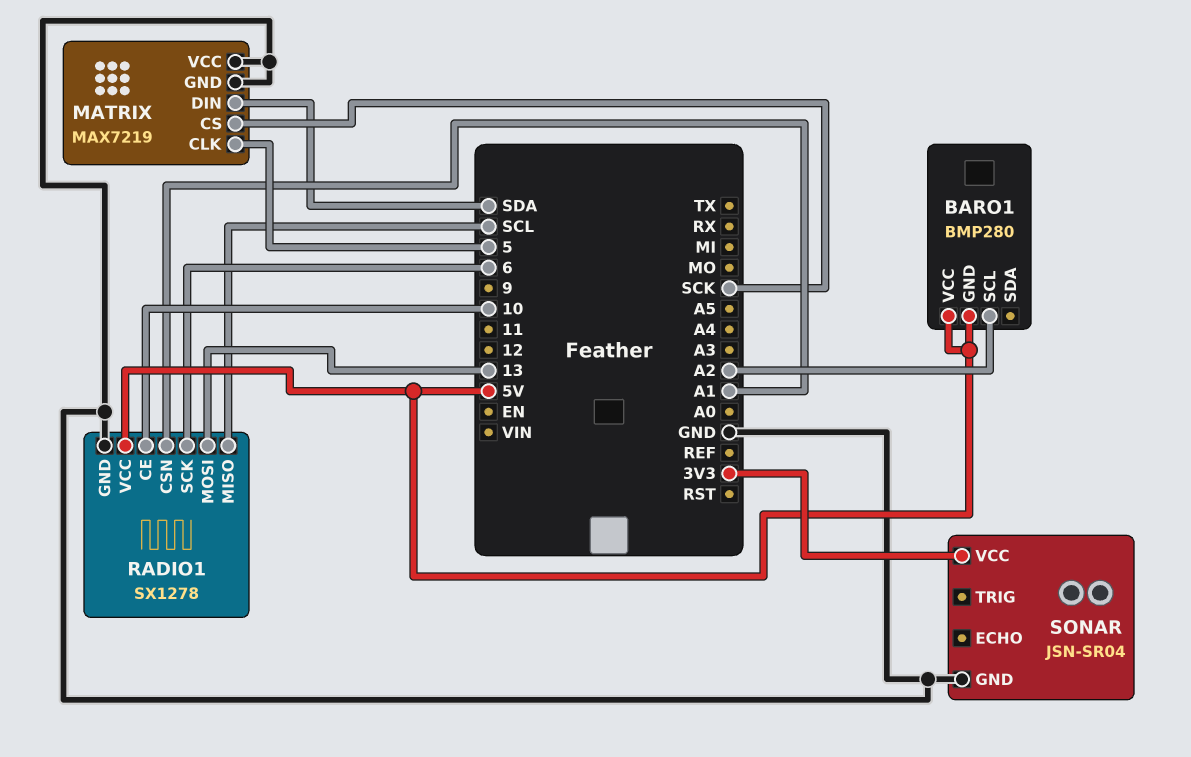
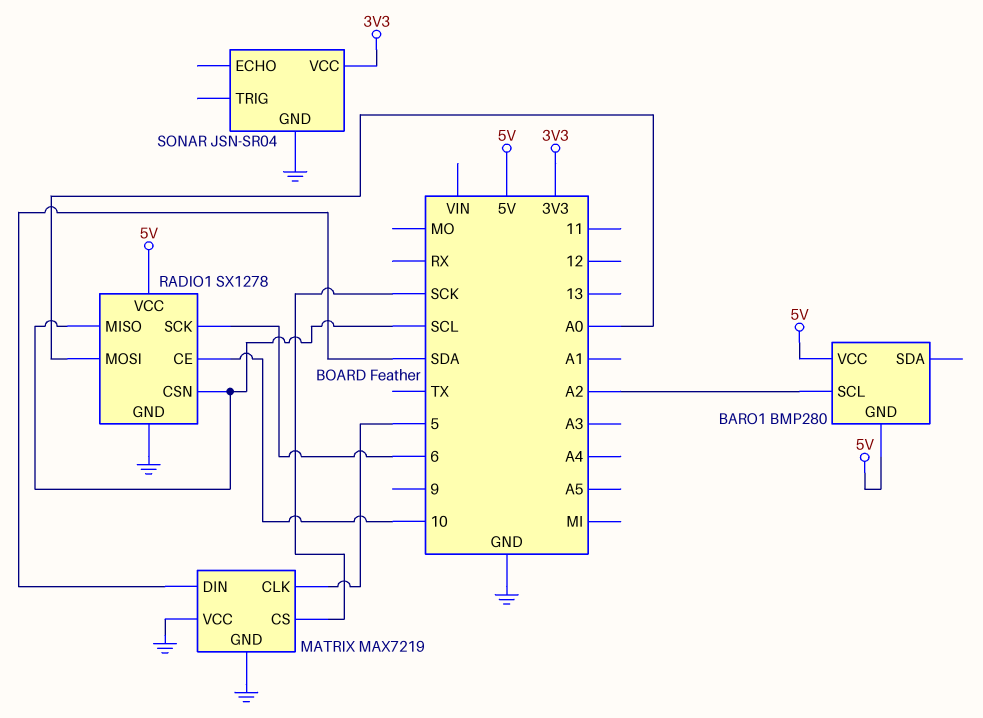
RADIO1 pin CSN: A1 -> SCL
RADIO1 pin MOSI: 13 -> A0

